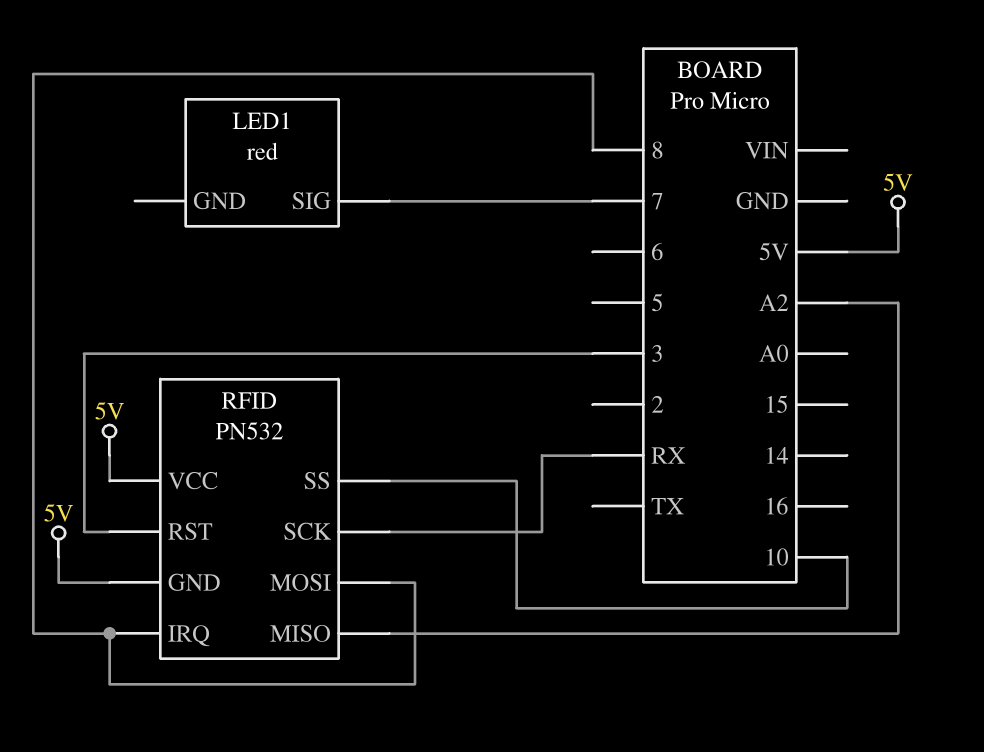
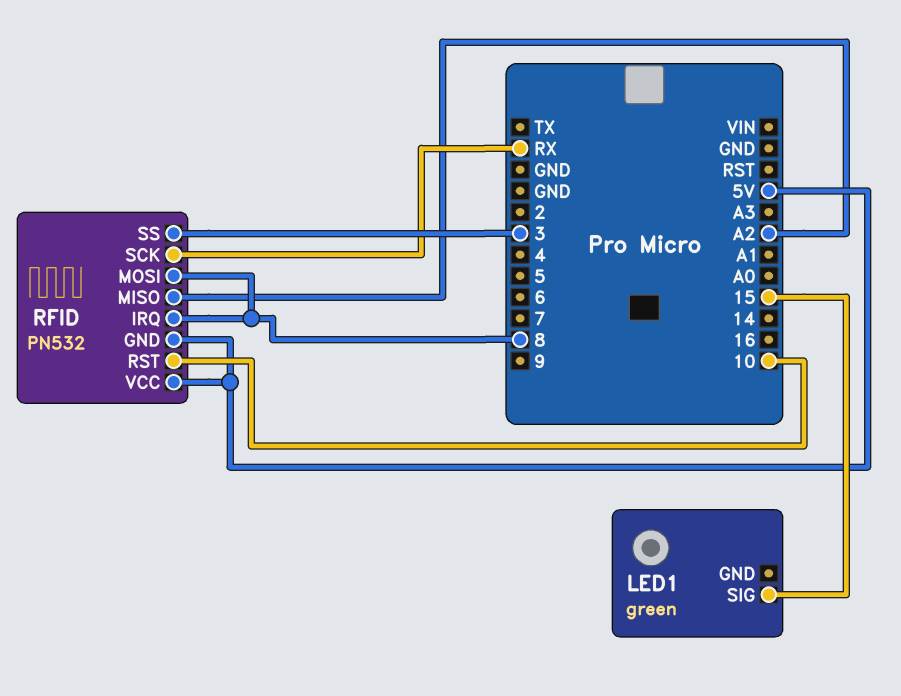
LED1: red -> green
LED1 pin SIG: 7 -> 15
RFID pin RST: 3 -> 10
RFID pin SS: 10 -> 3

